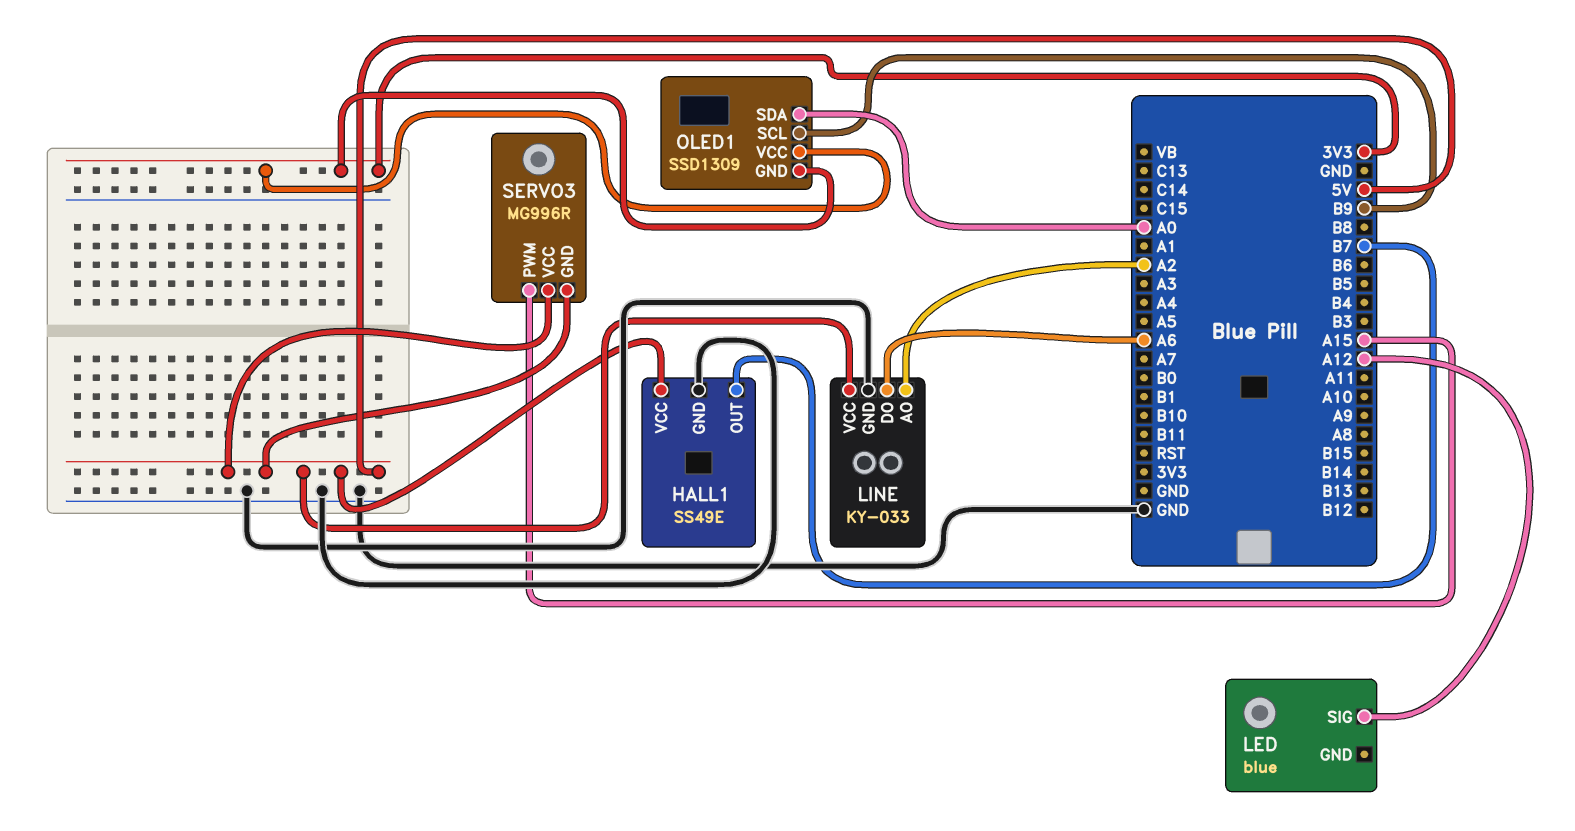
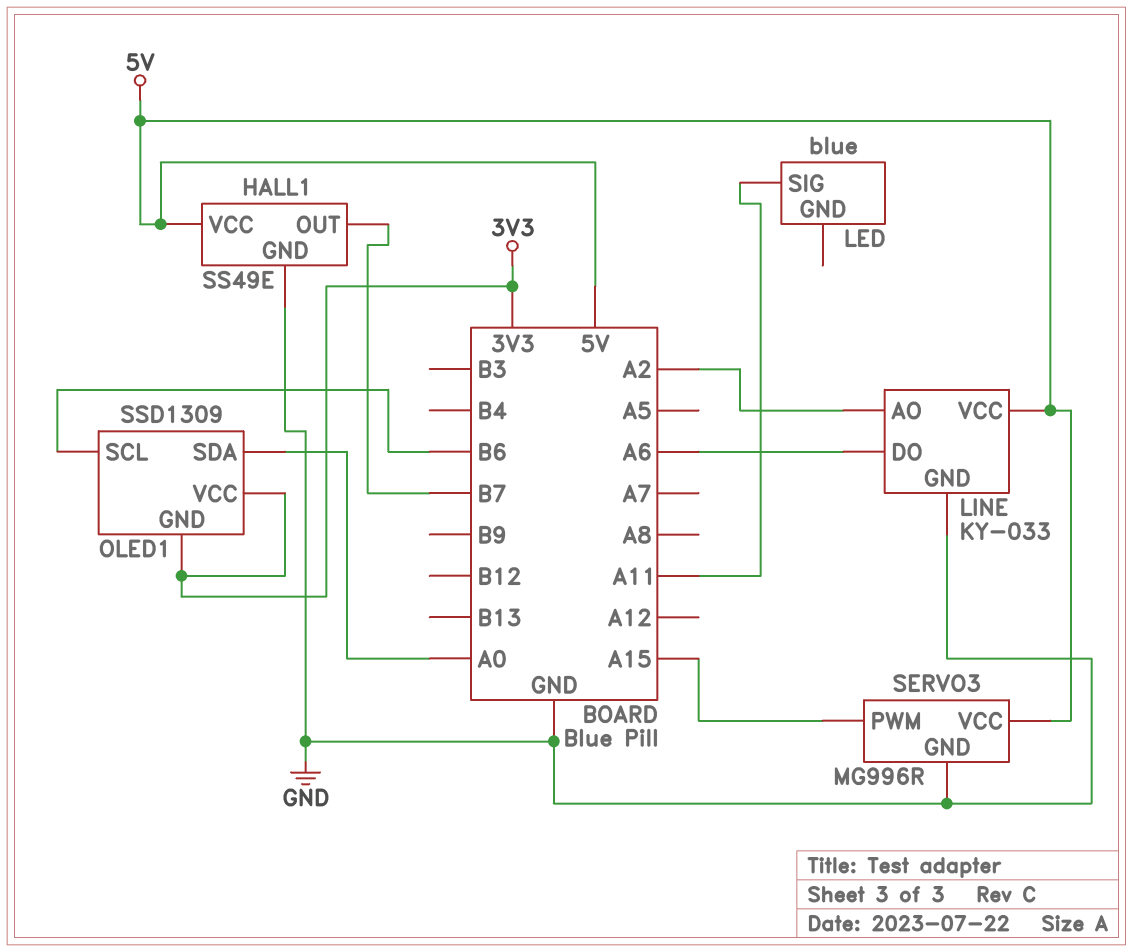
LED pin SIG: A12 -> A11
OLED1 pin SCL: B9 -> B6
SERVO3 pin GND: 5V -> GND

